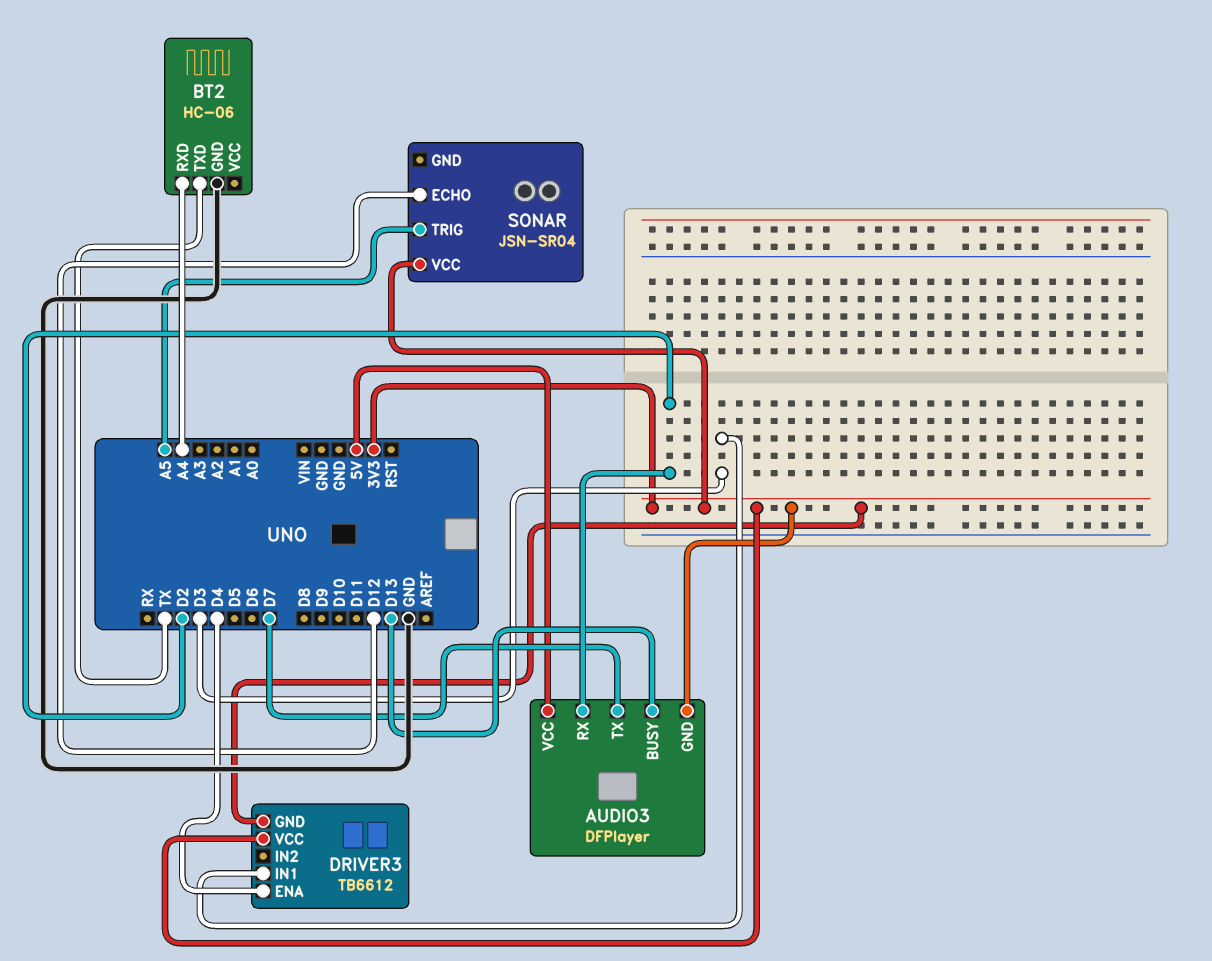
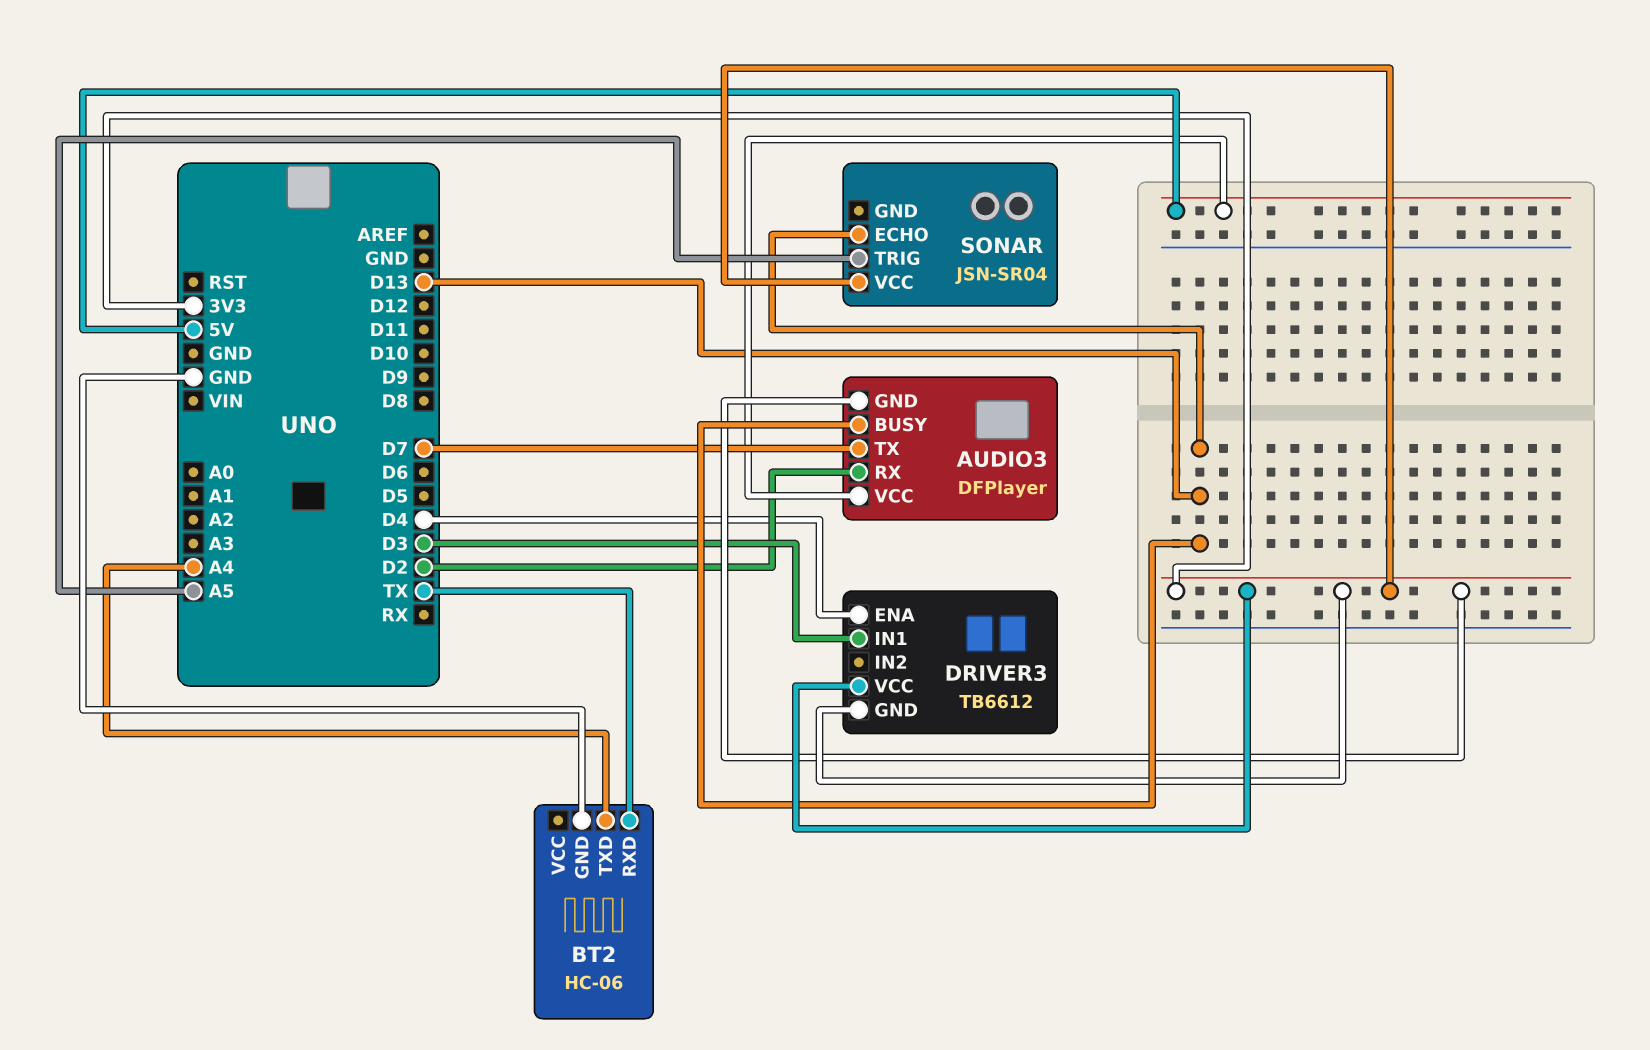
BT2 pin RXD: A4 -> TX
BT2 pin TXD: TX -> A4
SONAR pin ECHO: D12 -> D13

